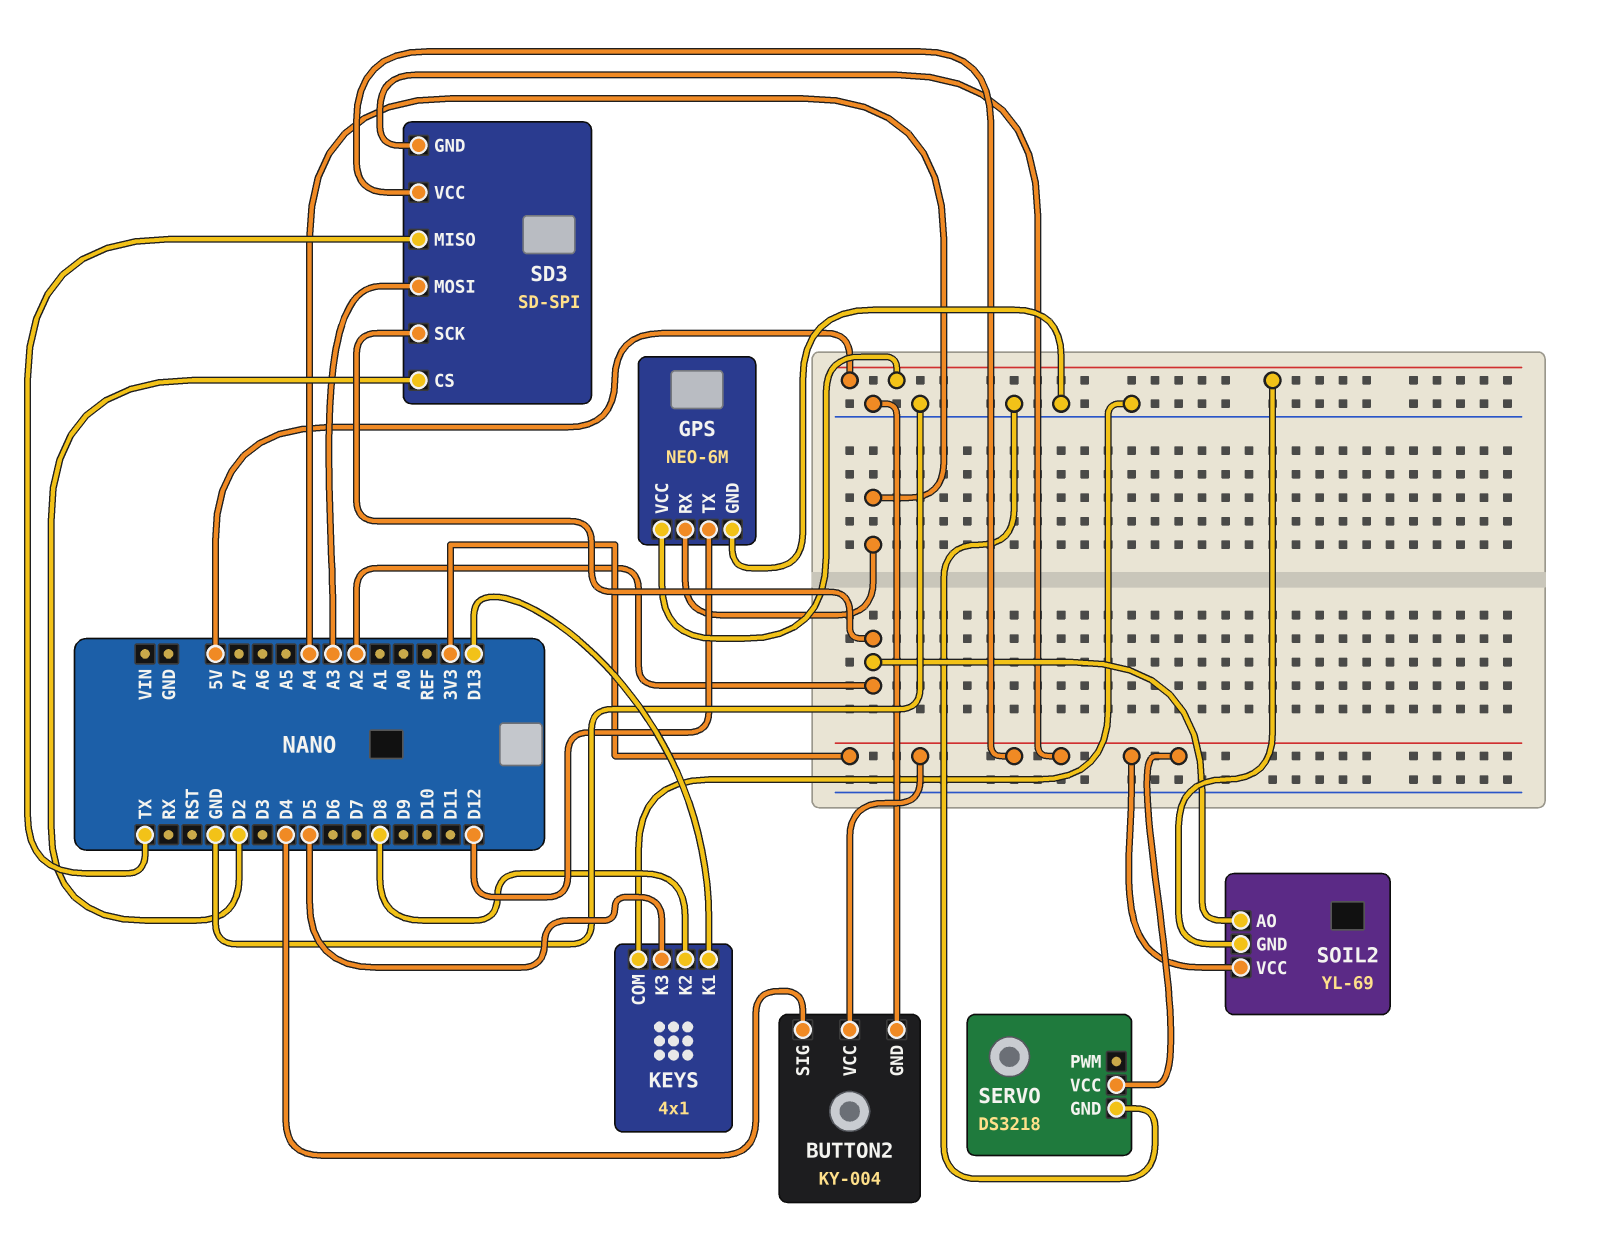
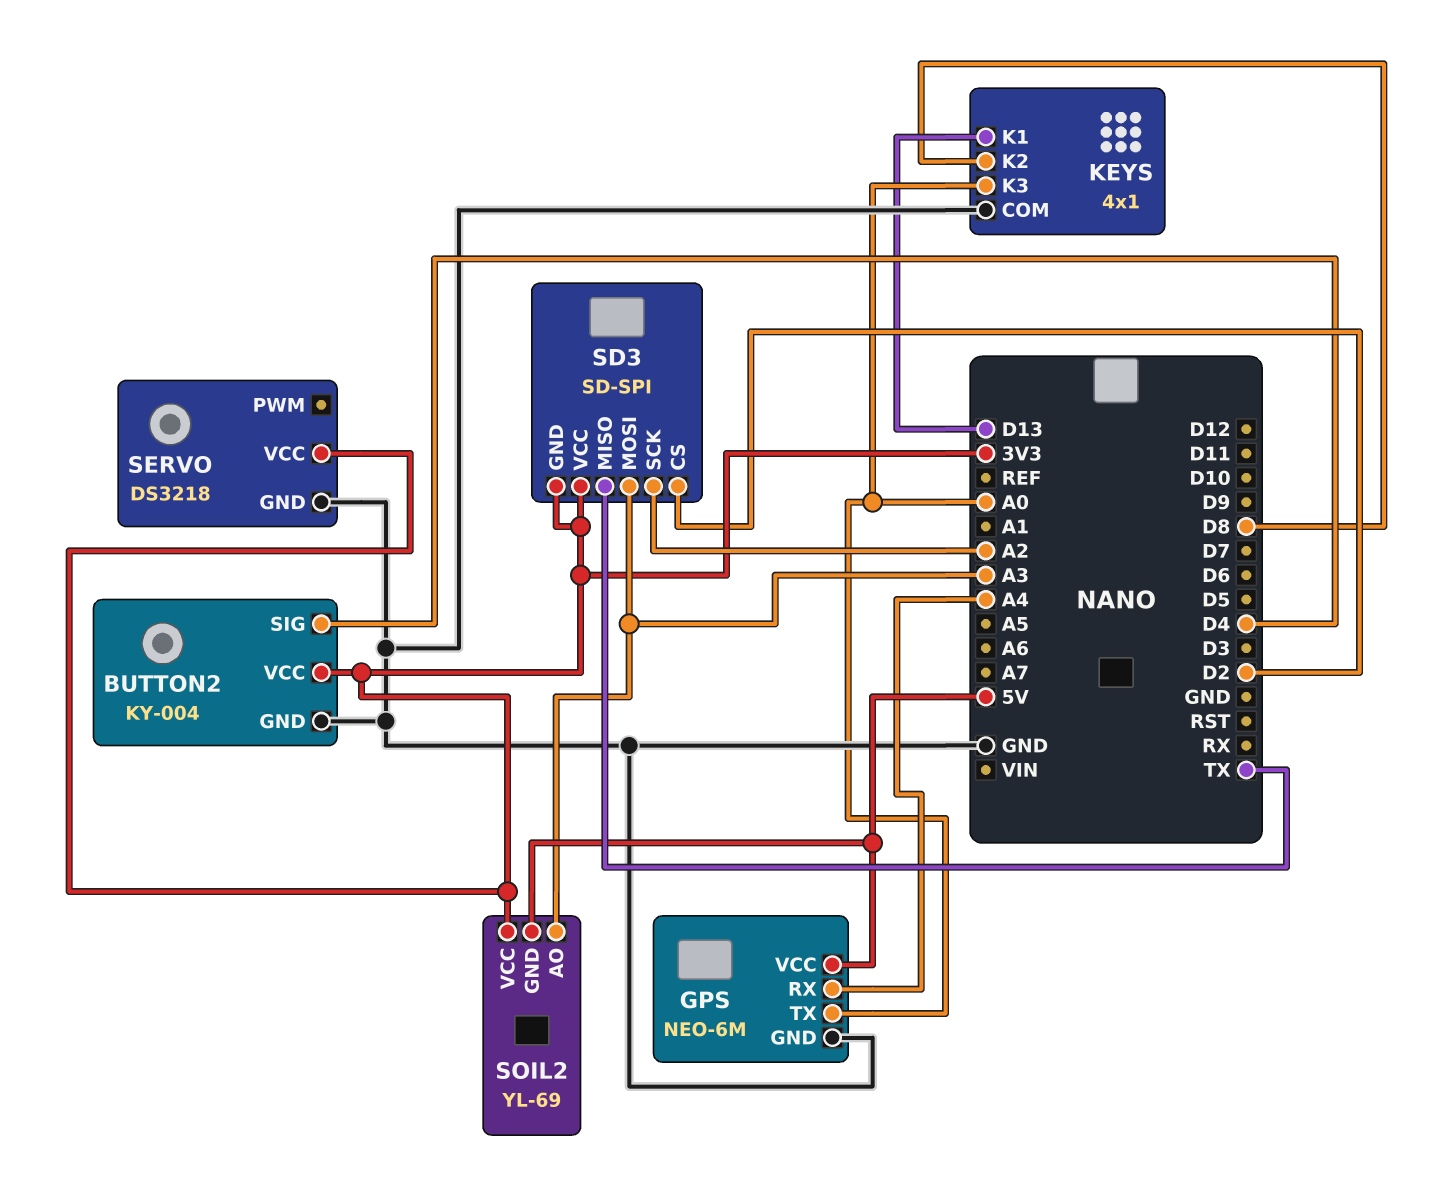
GPS pin TX: D12 -> A0
KEYS pin K3: D5 -> A0
SOIL2 pin AO: A2 -> A3

